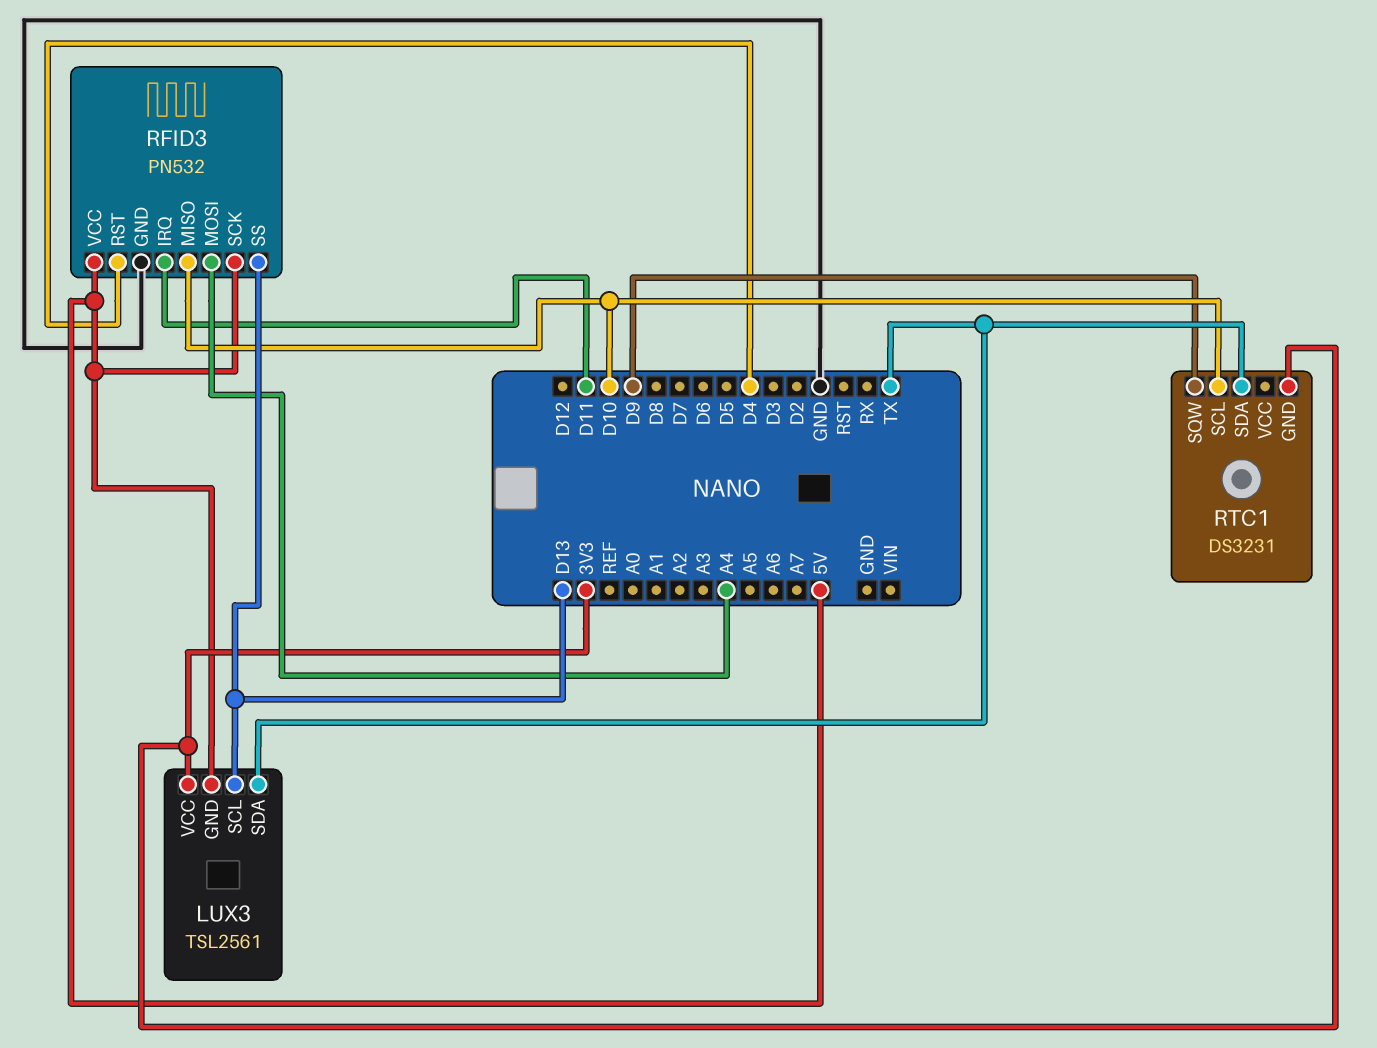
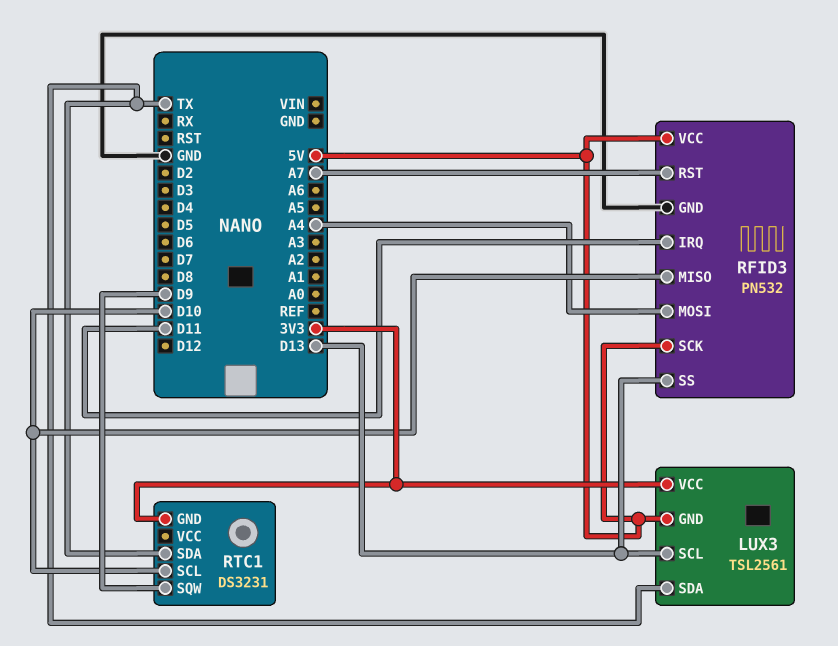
RFID3 pin RST: D4 -> A7

